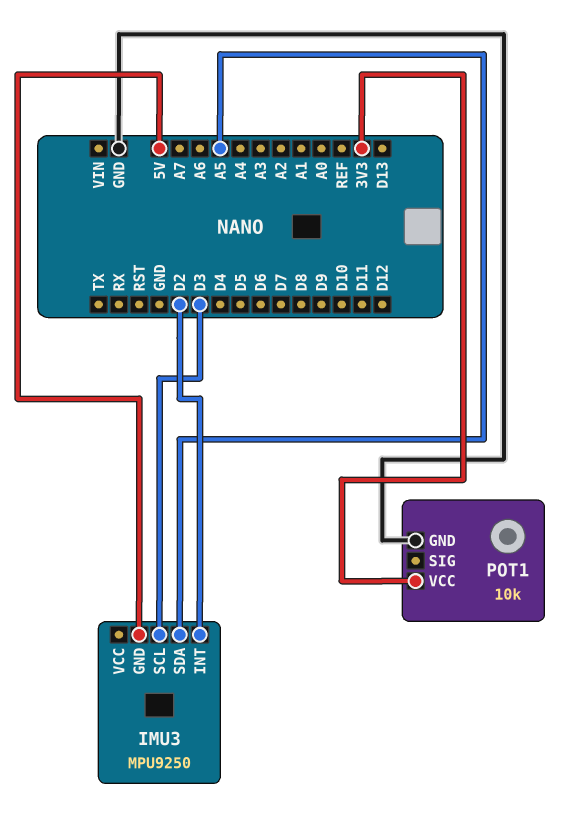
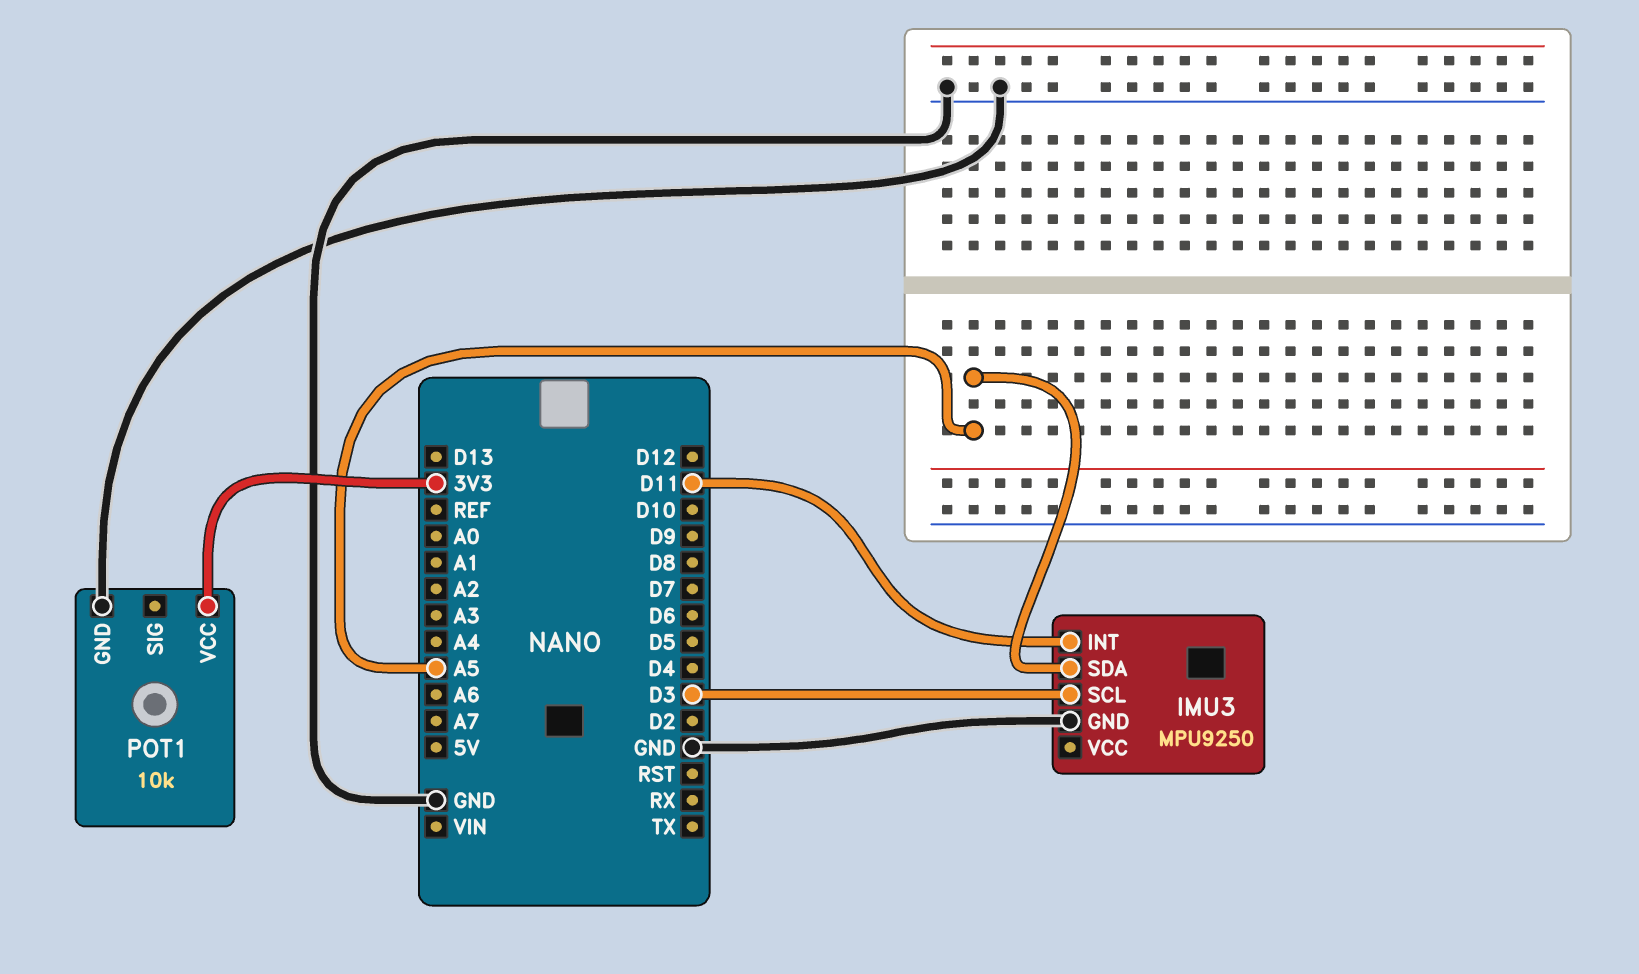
IMU3 pin GND: 5V -> GND
IMU3 pin INT: D2 -> D11

